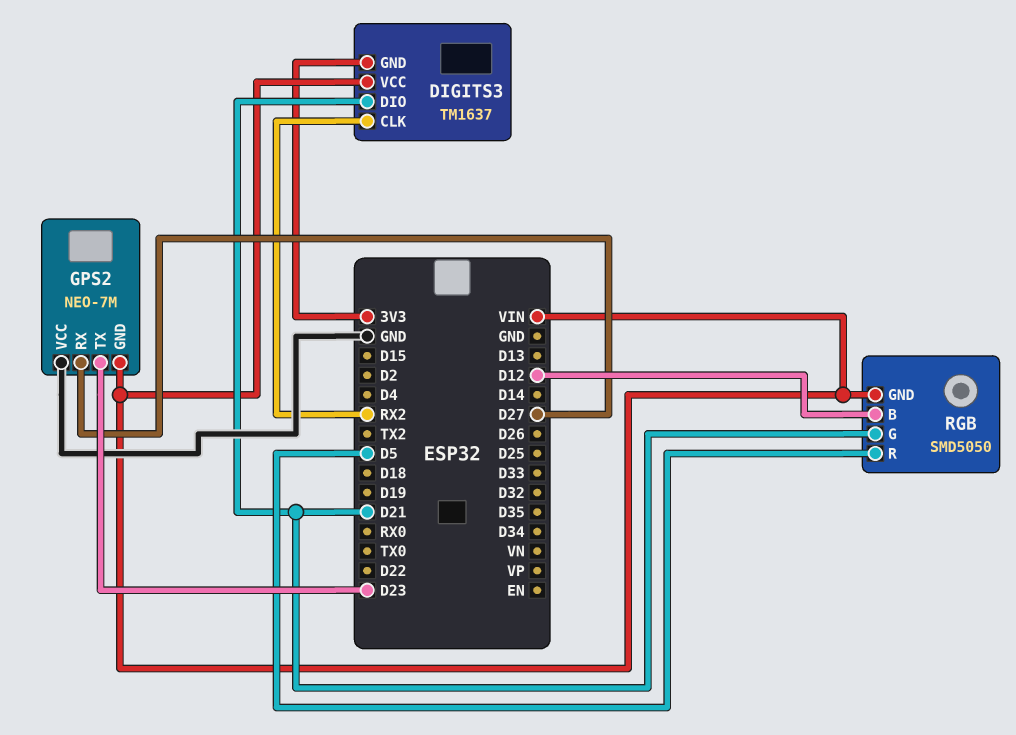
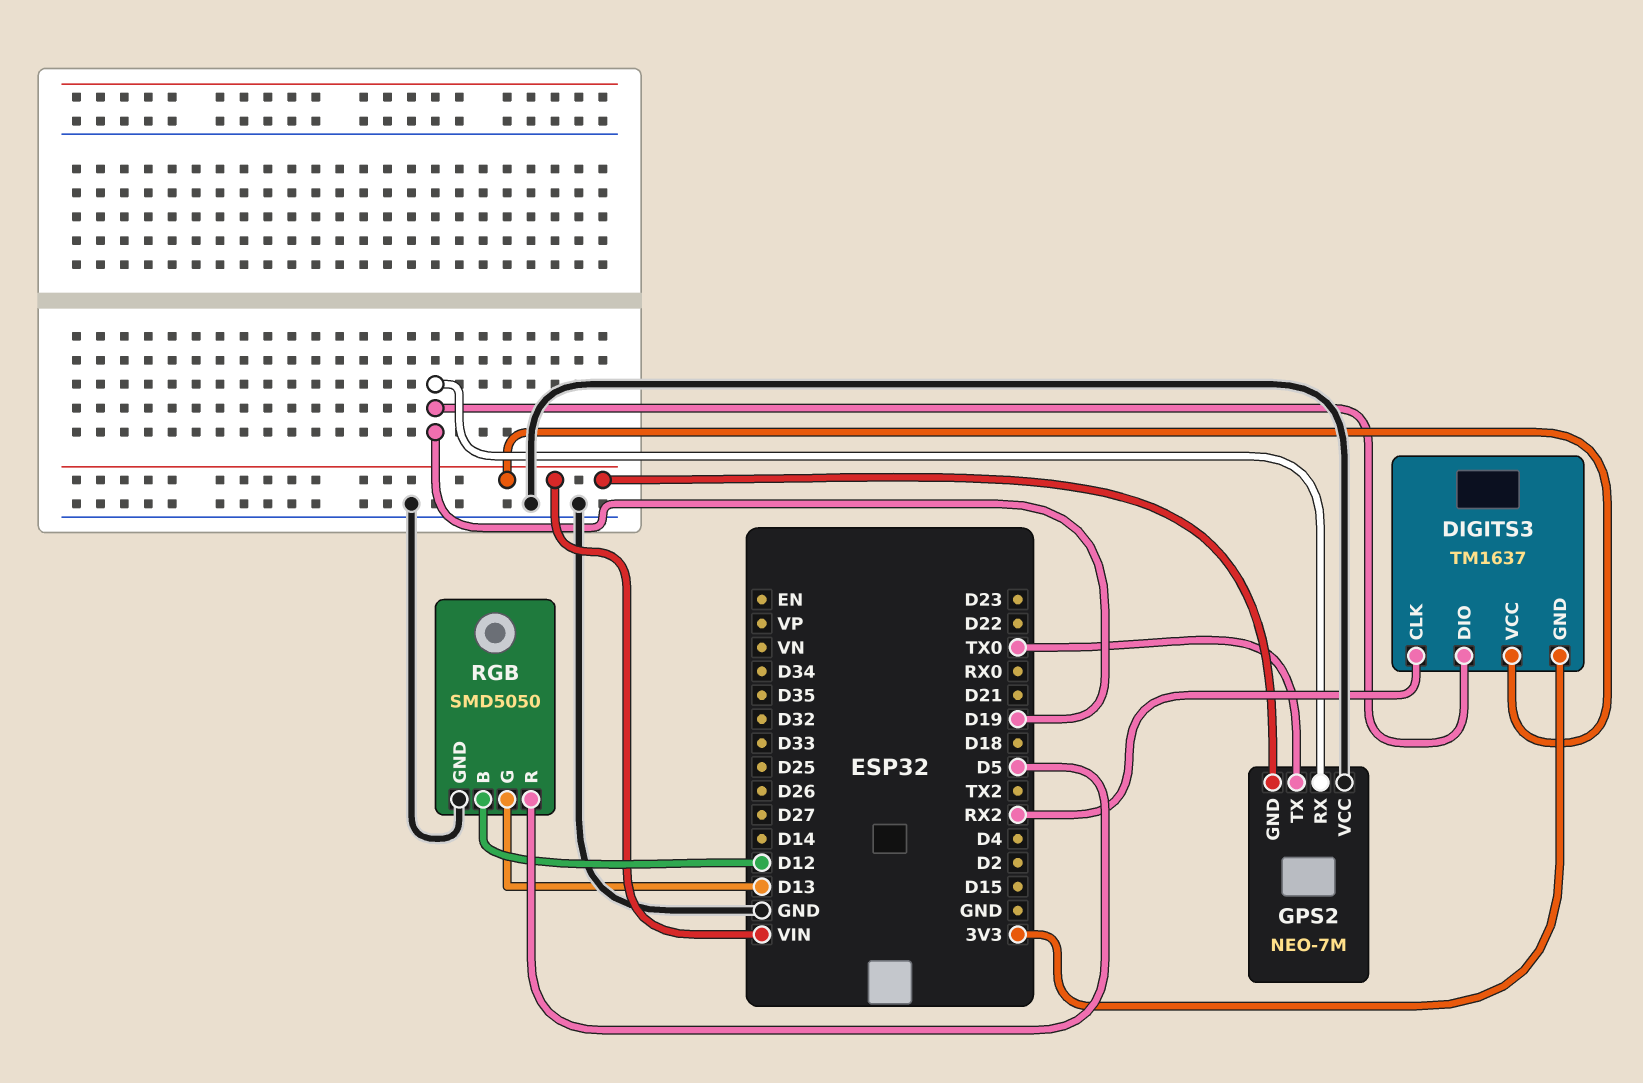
DIGITS3 pin DIO: D21 -> D19
GPS2 pin RX: D27 -> D19
GPS2 pin TX: D23 -> TX0
RGB pin G: D21 -> D13
RGB pin GND: VIN -> GND

